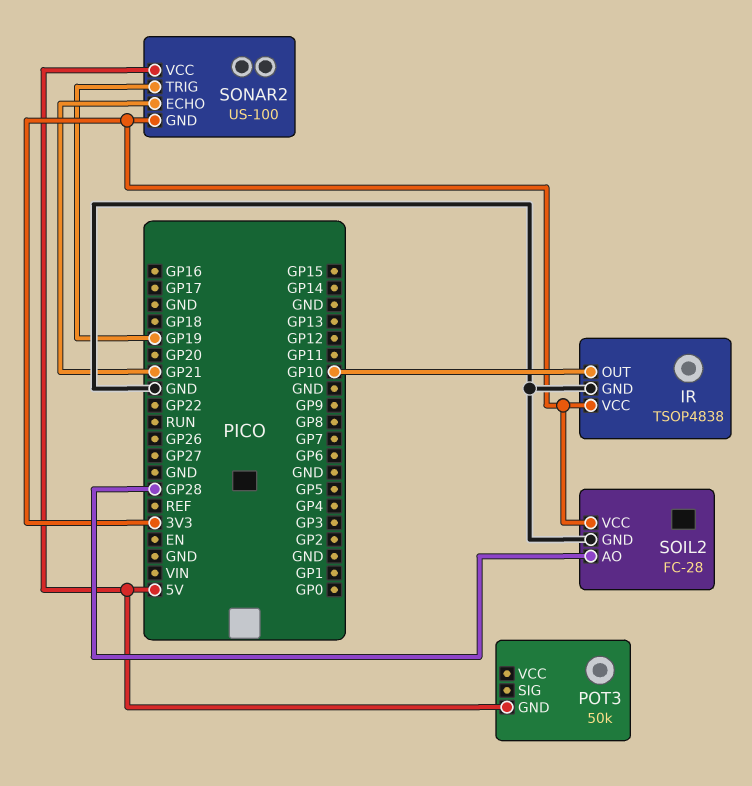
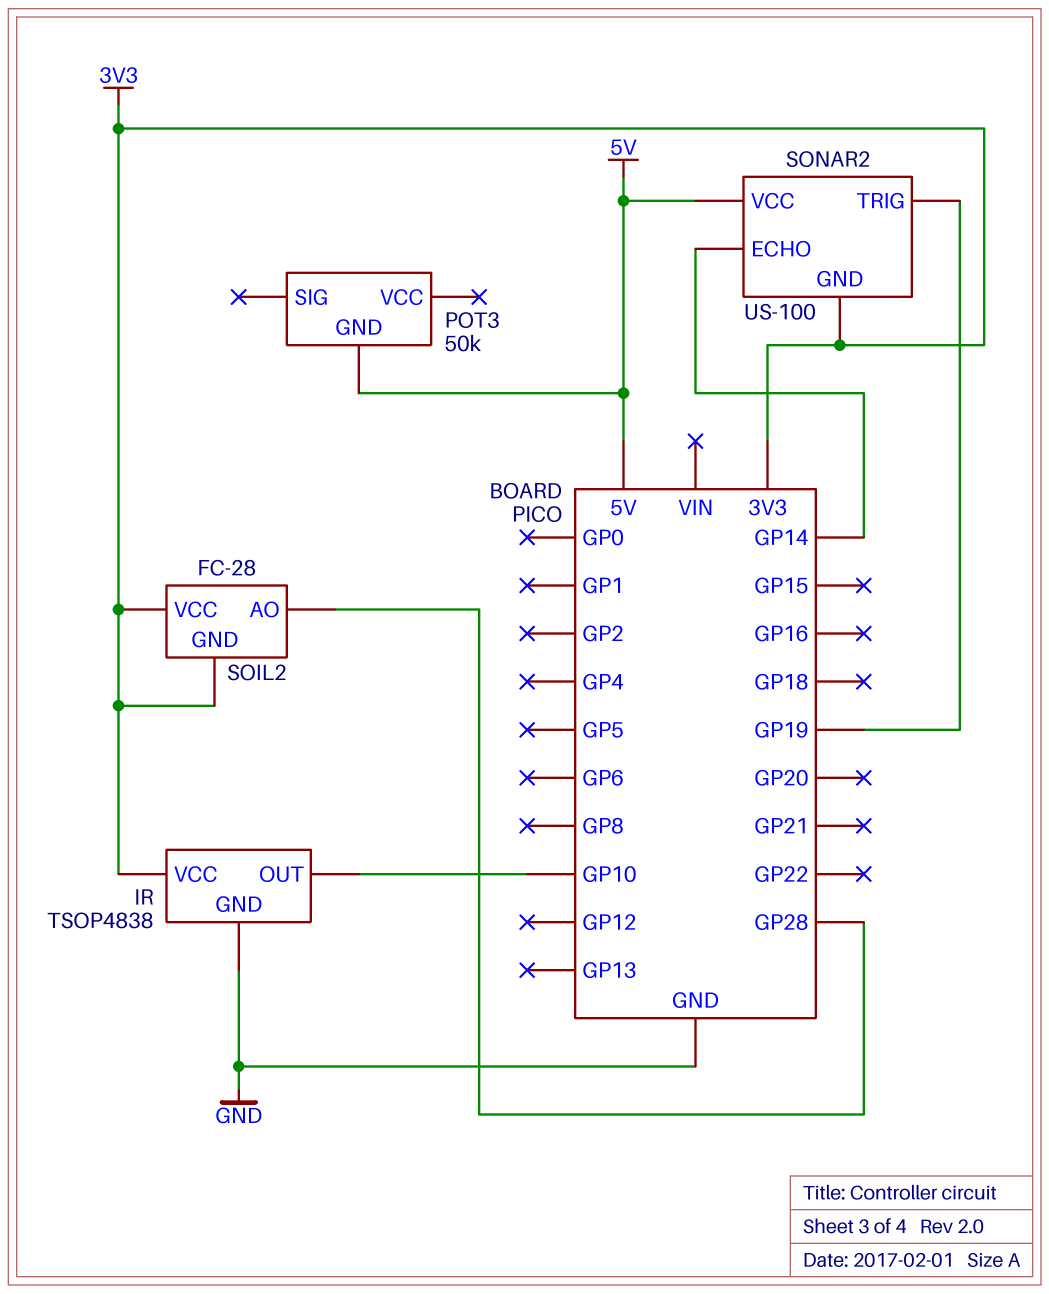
SOIL2 pin GND: GND -> 3V3
SONAR2 pin ECHO: GP21 -> GP14

